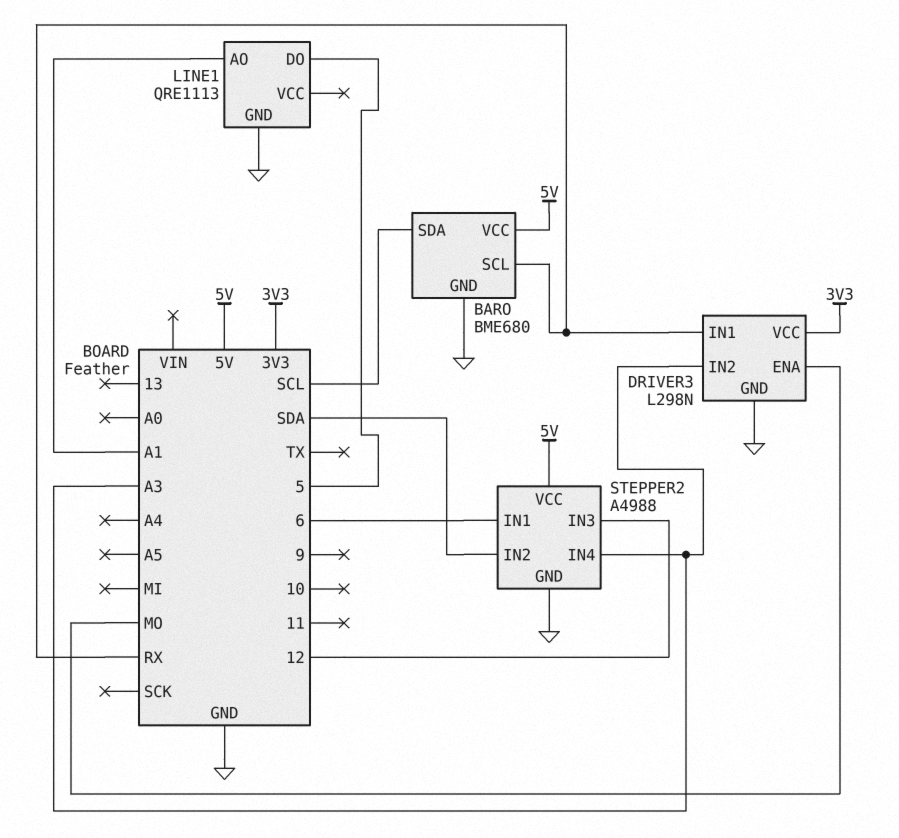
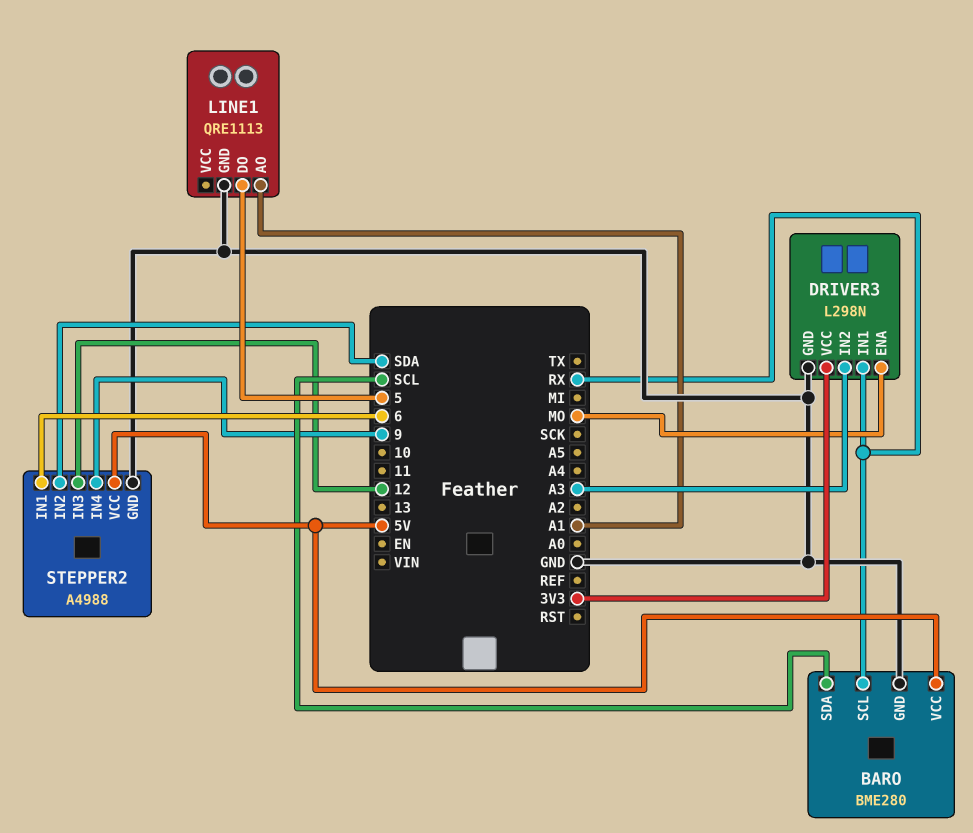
BARO: BME680 -> BME280
STEPPER2 pin IN4: A3 -> 9

